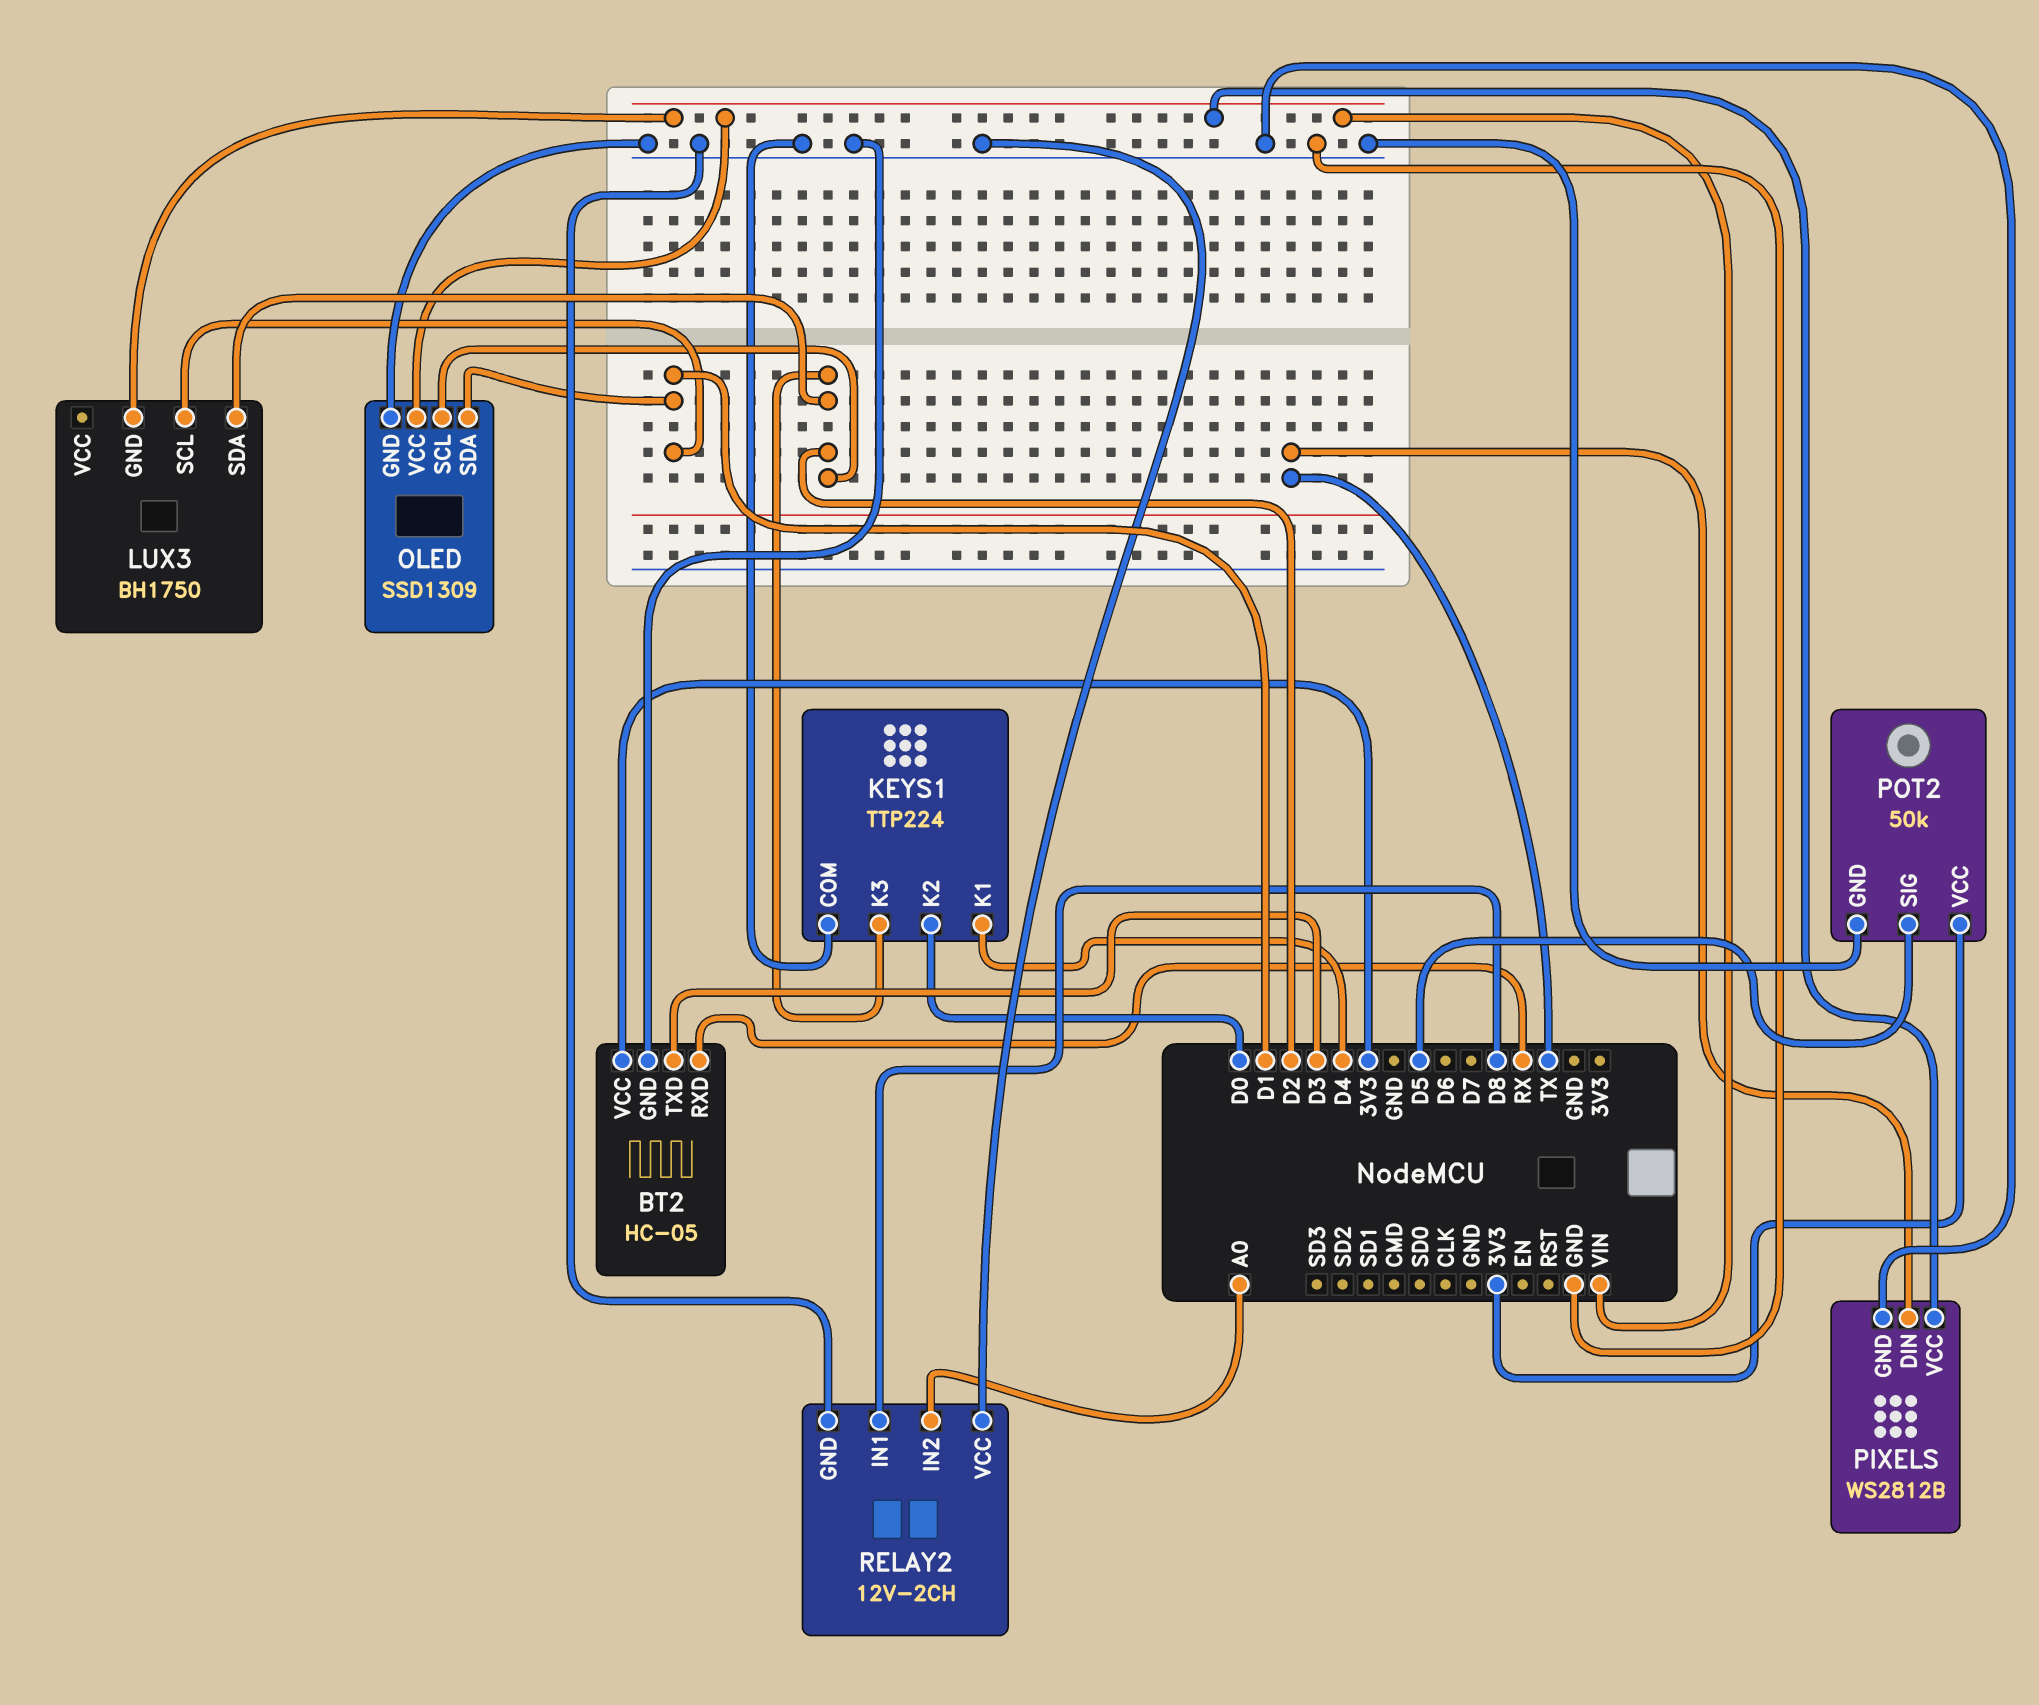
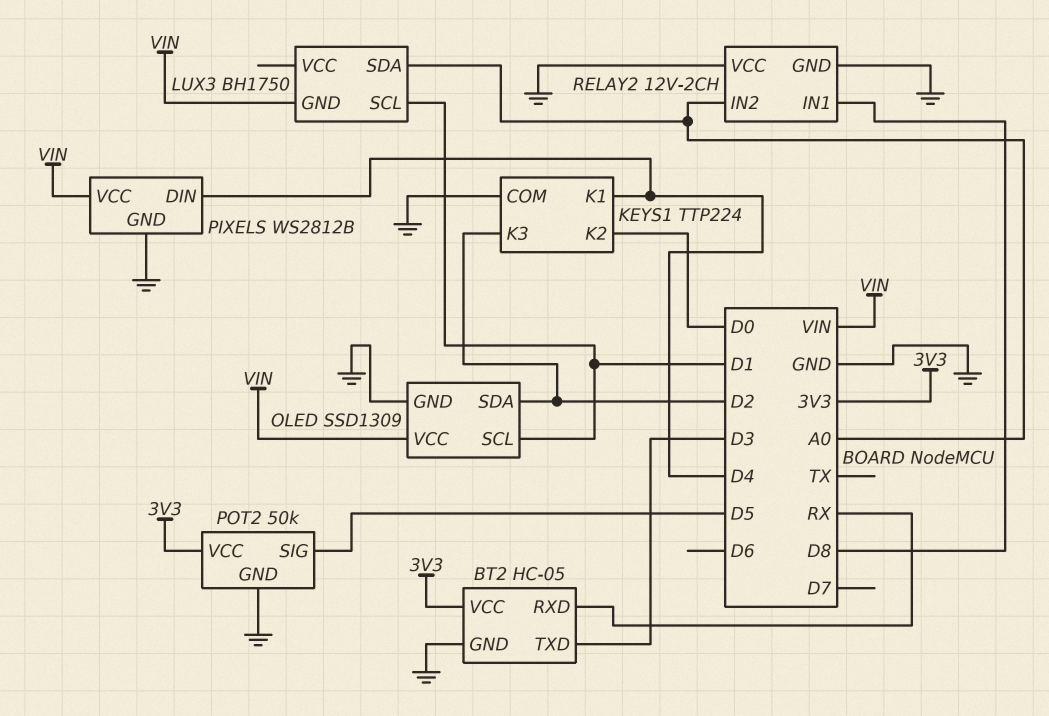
LUX3 pin SDA: D2 -> A0
OLED pin SCL: D2 -> D1
OLED pin SDA: D1 -> D2
PIXELS pin DIN: TX -> D4

